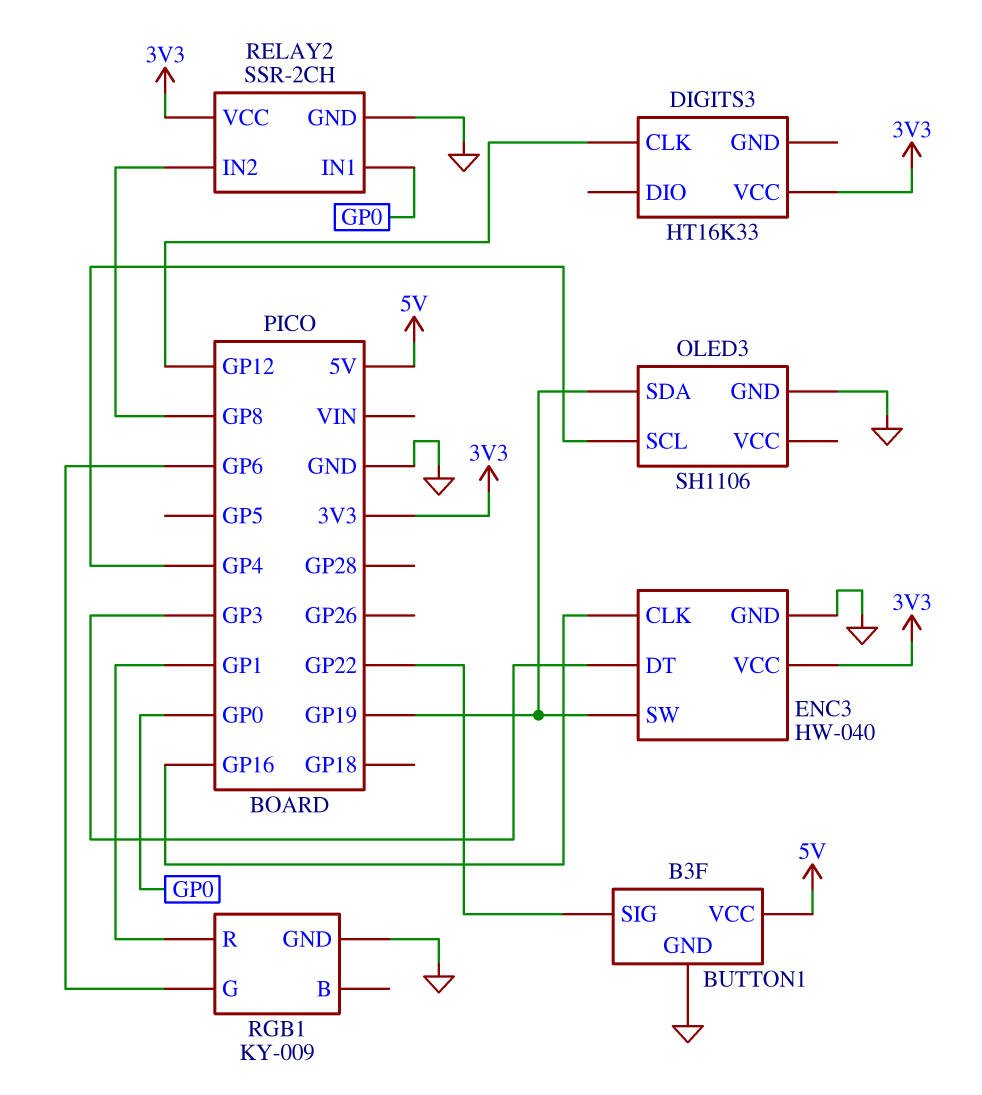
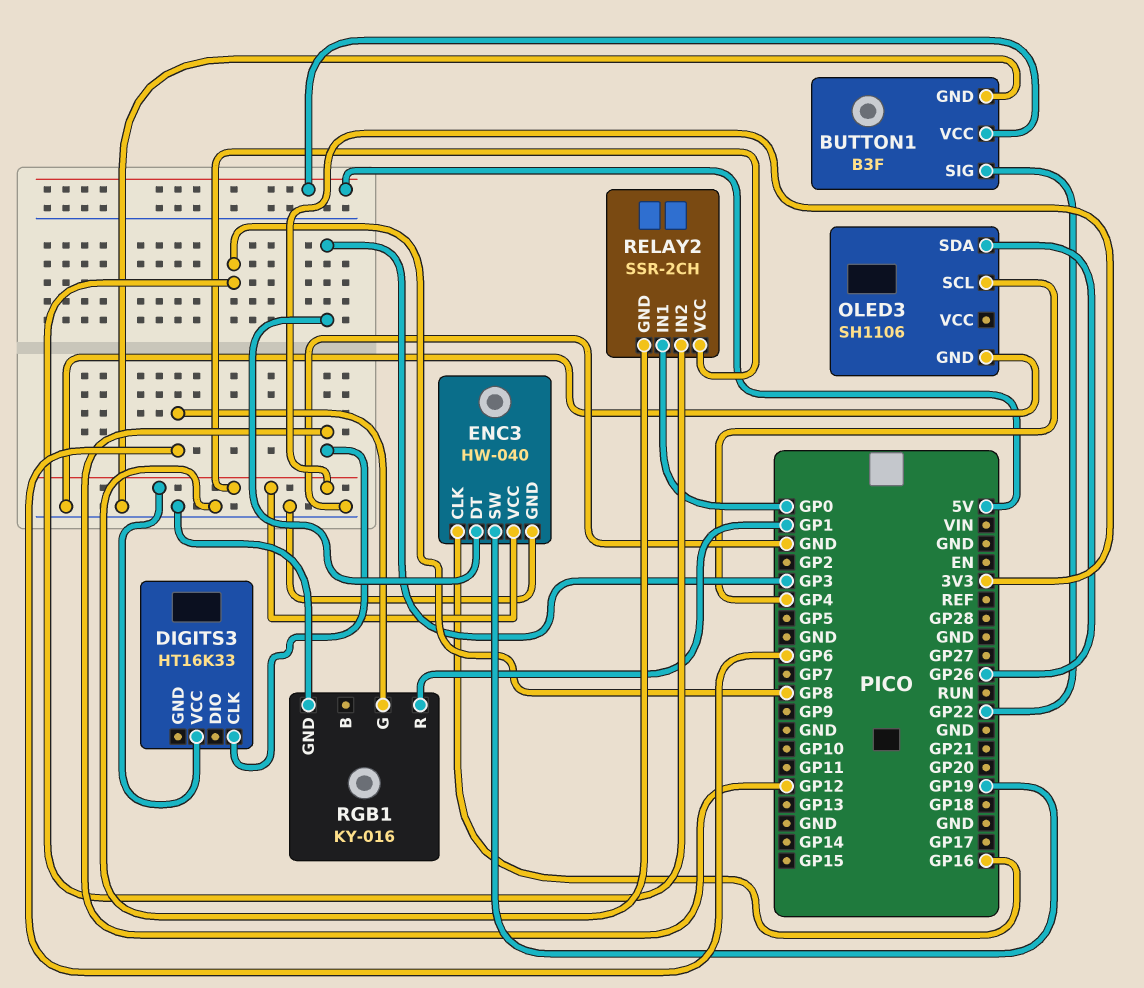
OLED3 pin SDA: GP19 -> GP26
RGB1: KY-009 -> KY-016

